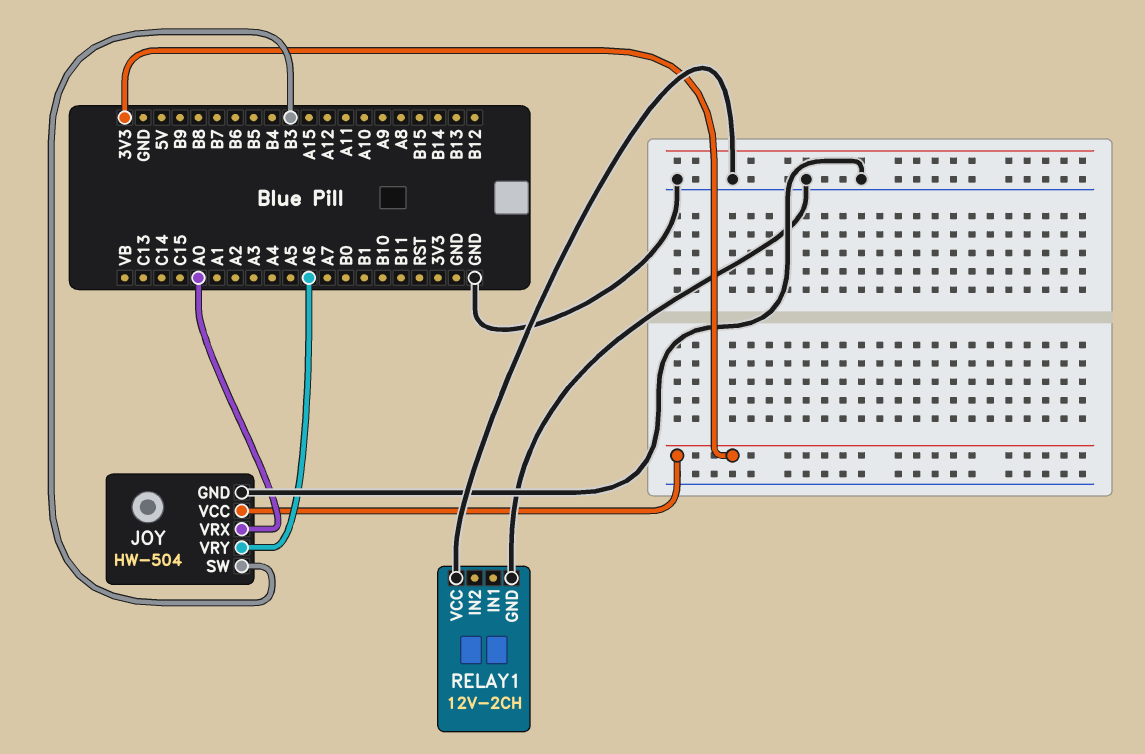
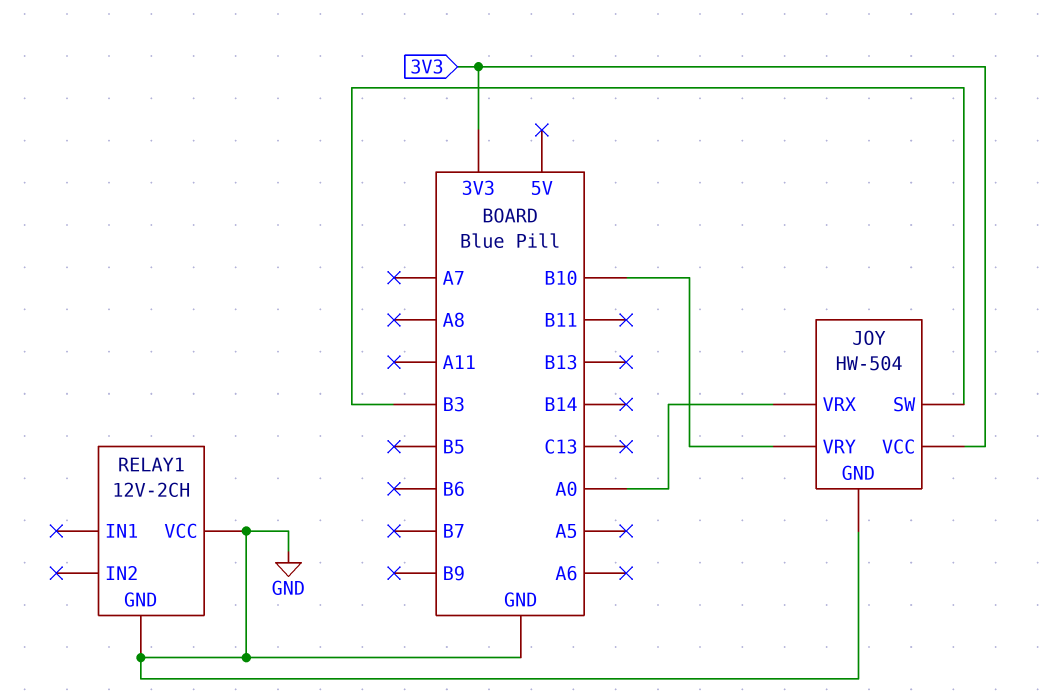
JOY pin VRY: A6 -> B10

